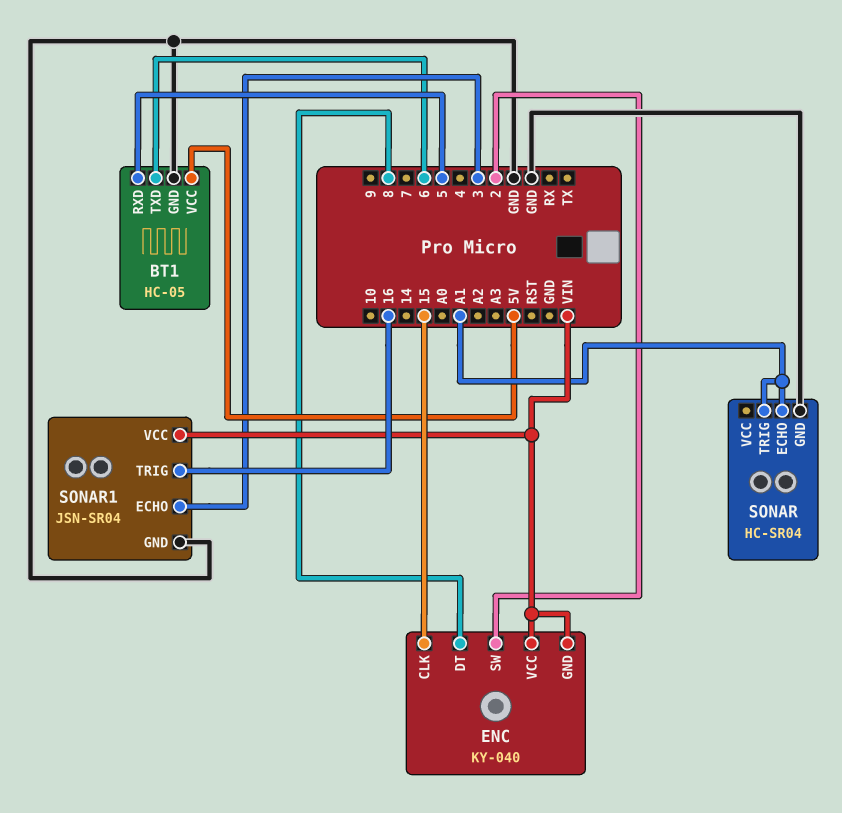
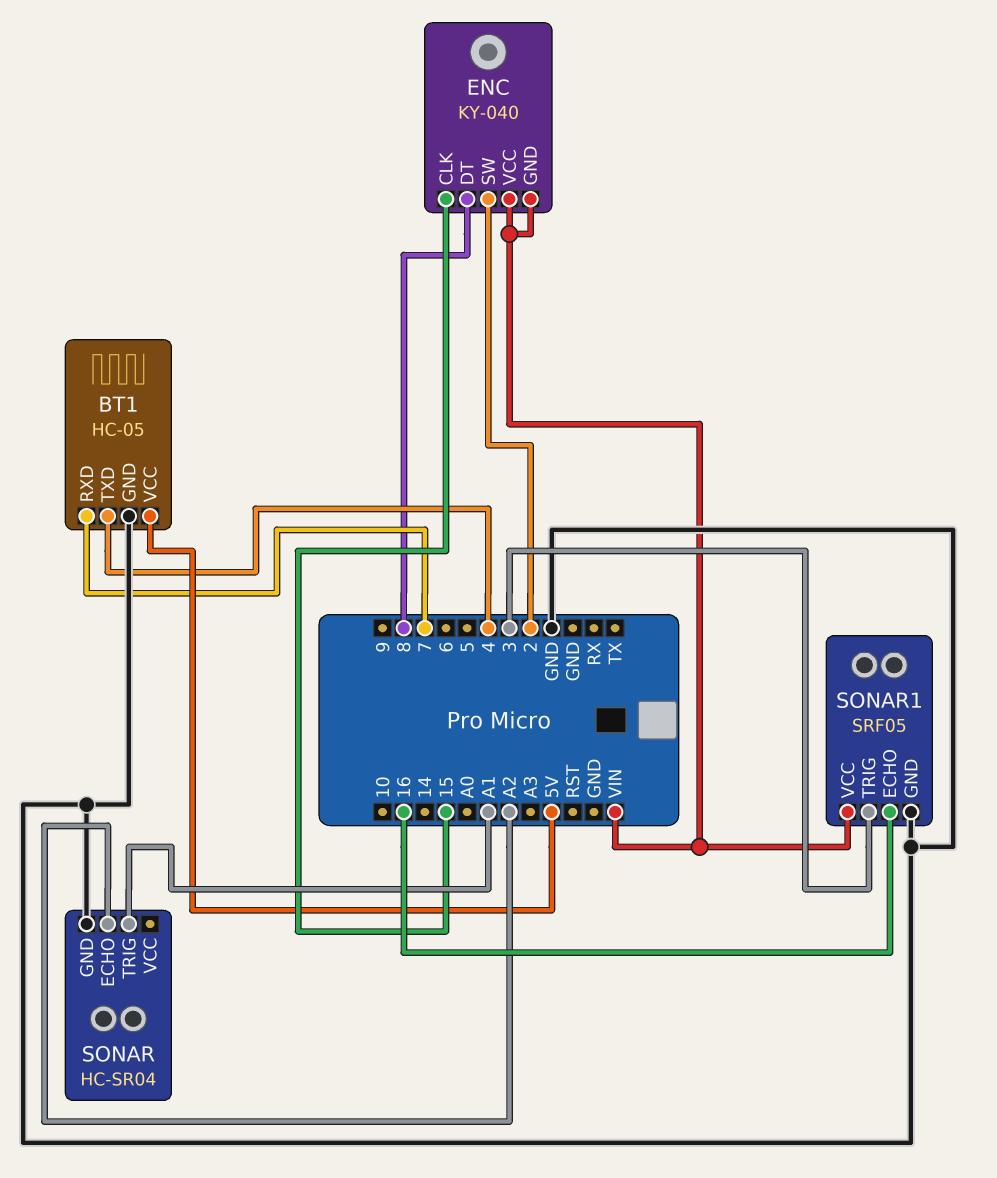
BT1 pin RXD: 5 -> 7
BT1 pin TXD: 6 -> 4
SONAR pin ECHO: A1 -> A2
SONAR1: JSN-SR04 -> SRF05
SONAR1 pin ECHO: 3 -> 16
SONAR1 pin TRIG: 16 -> 3

